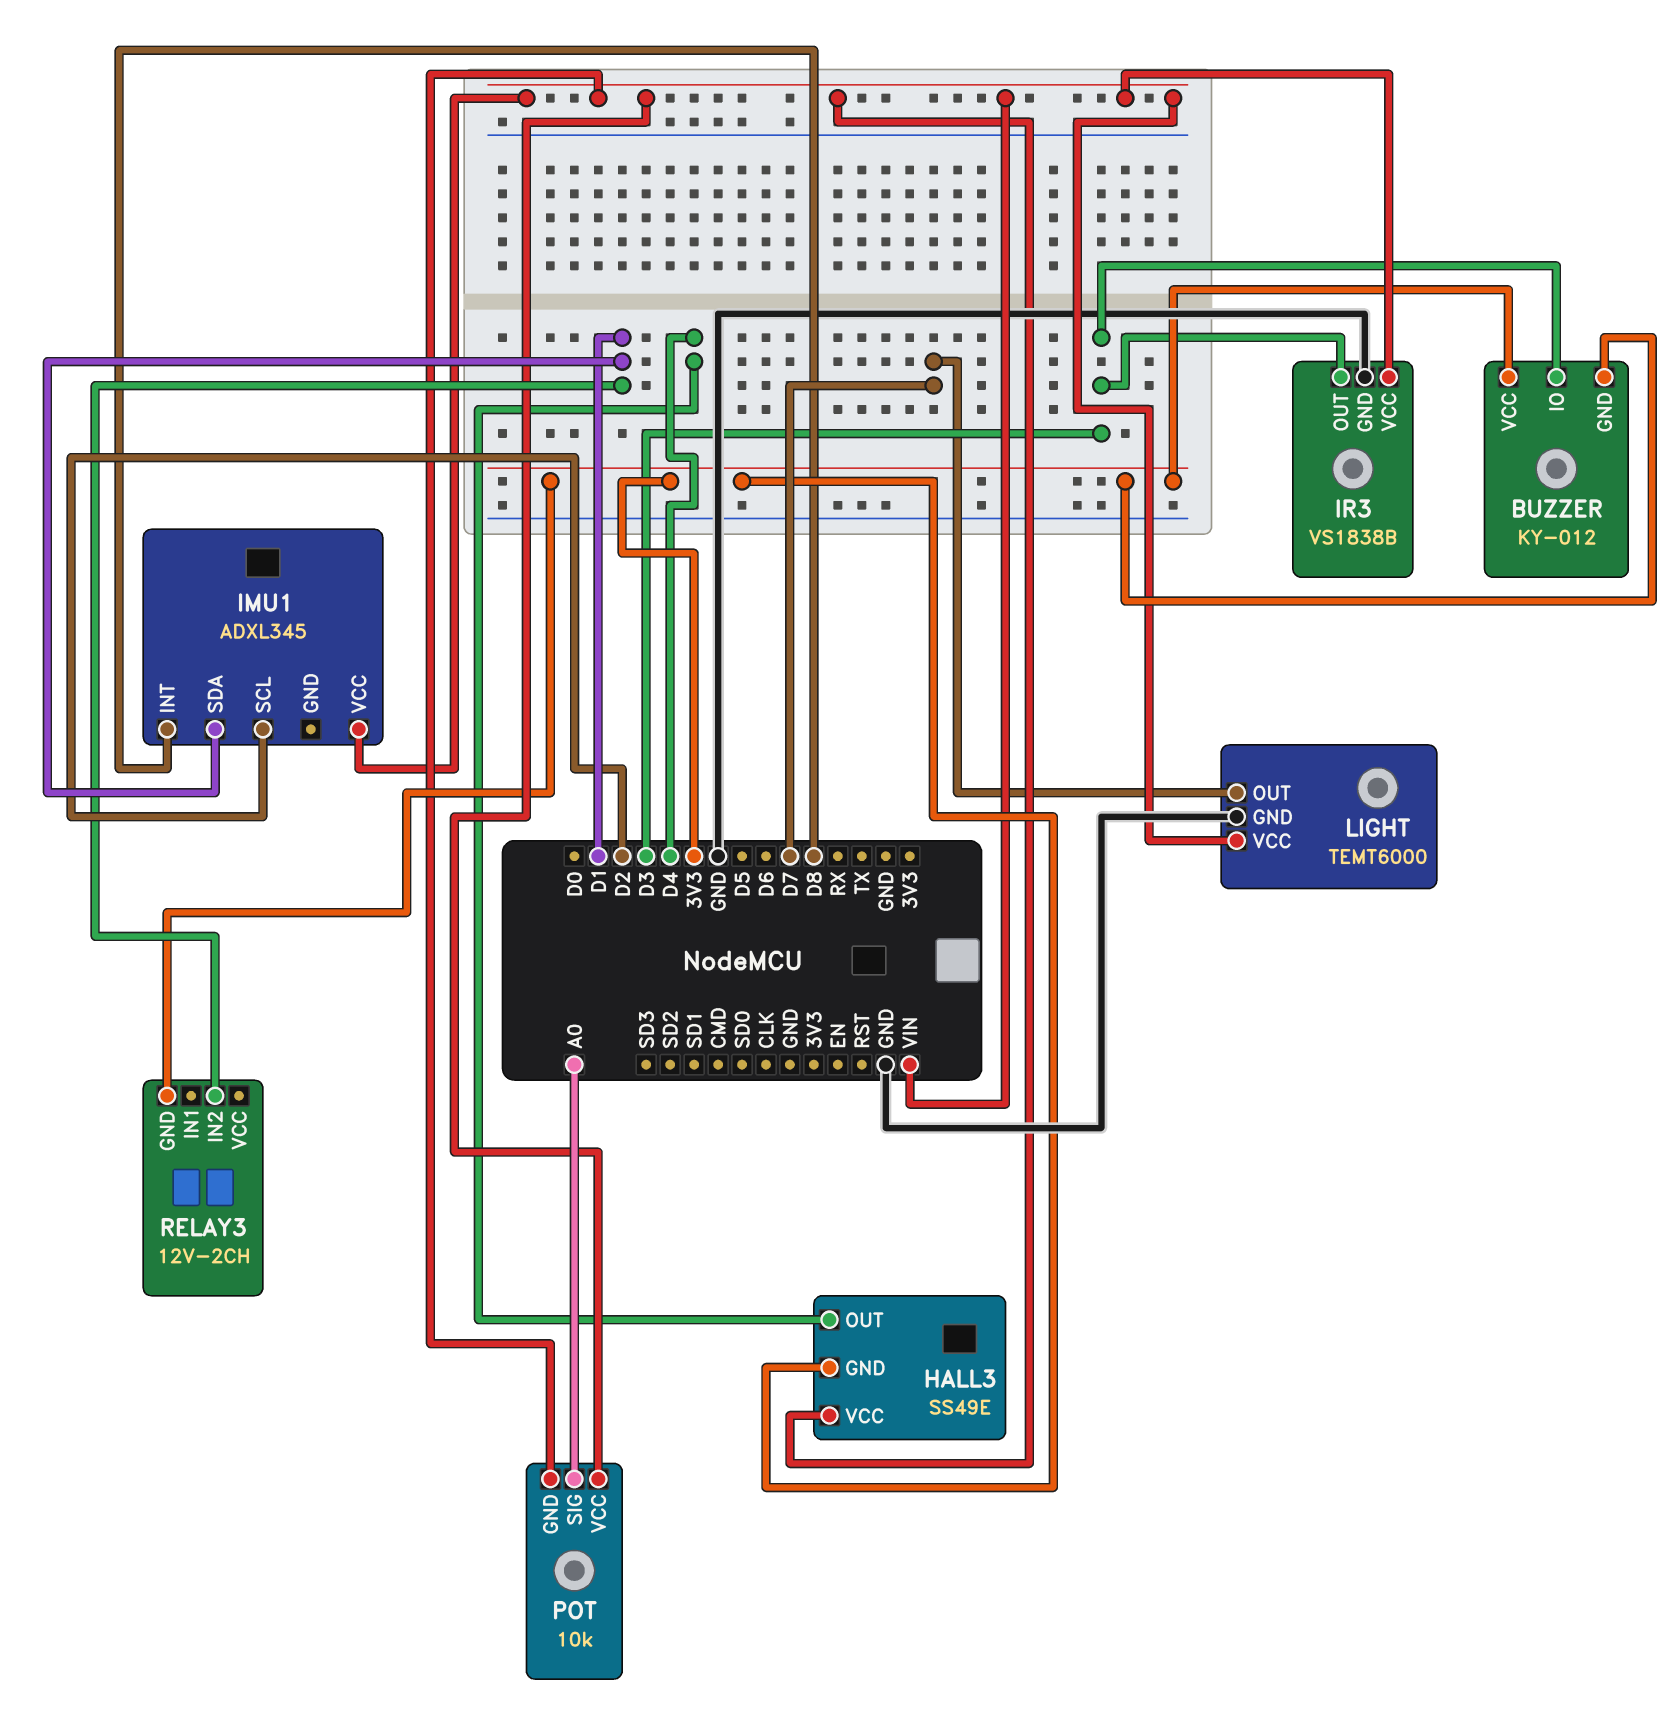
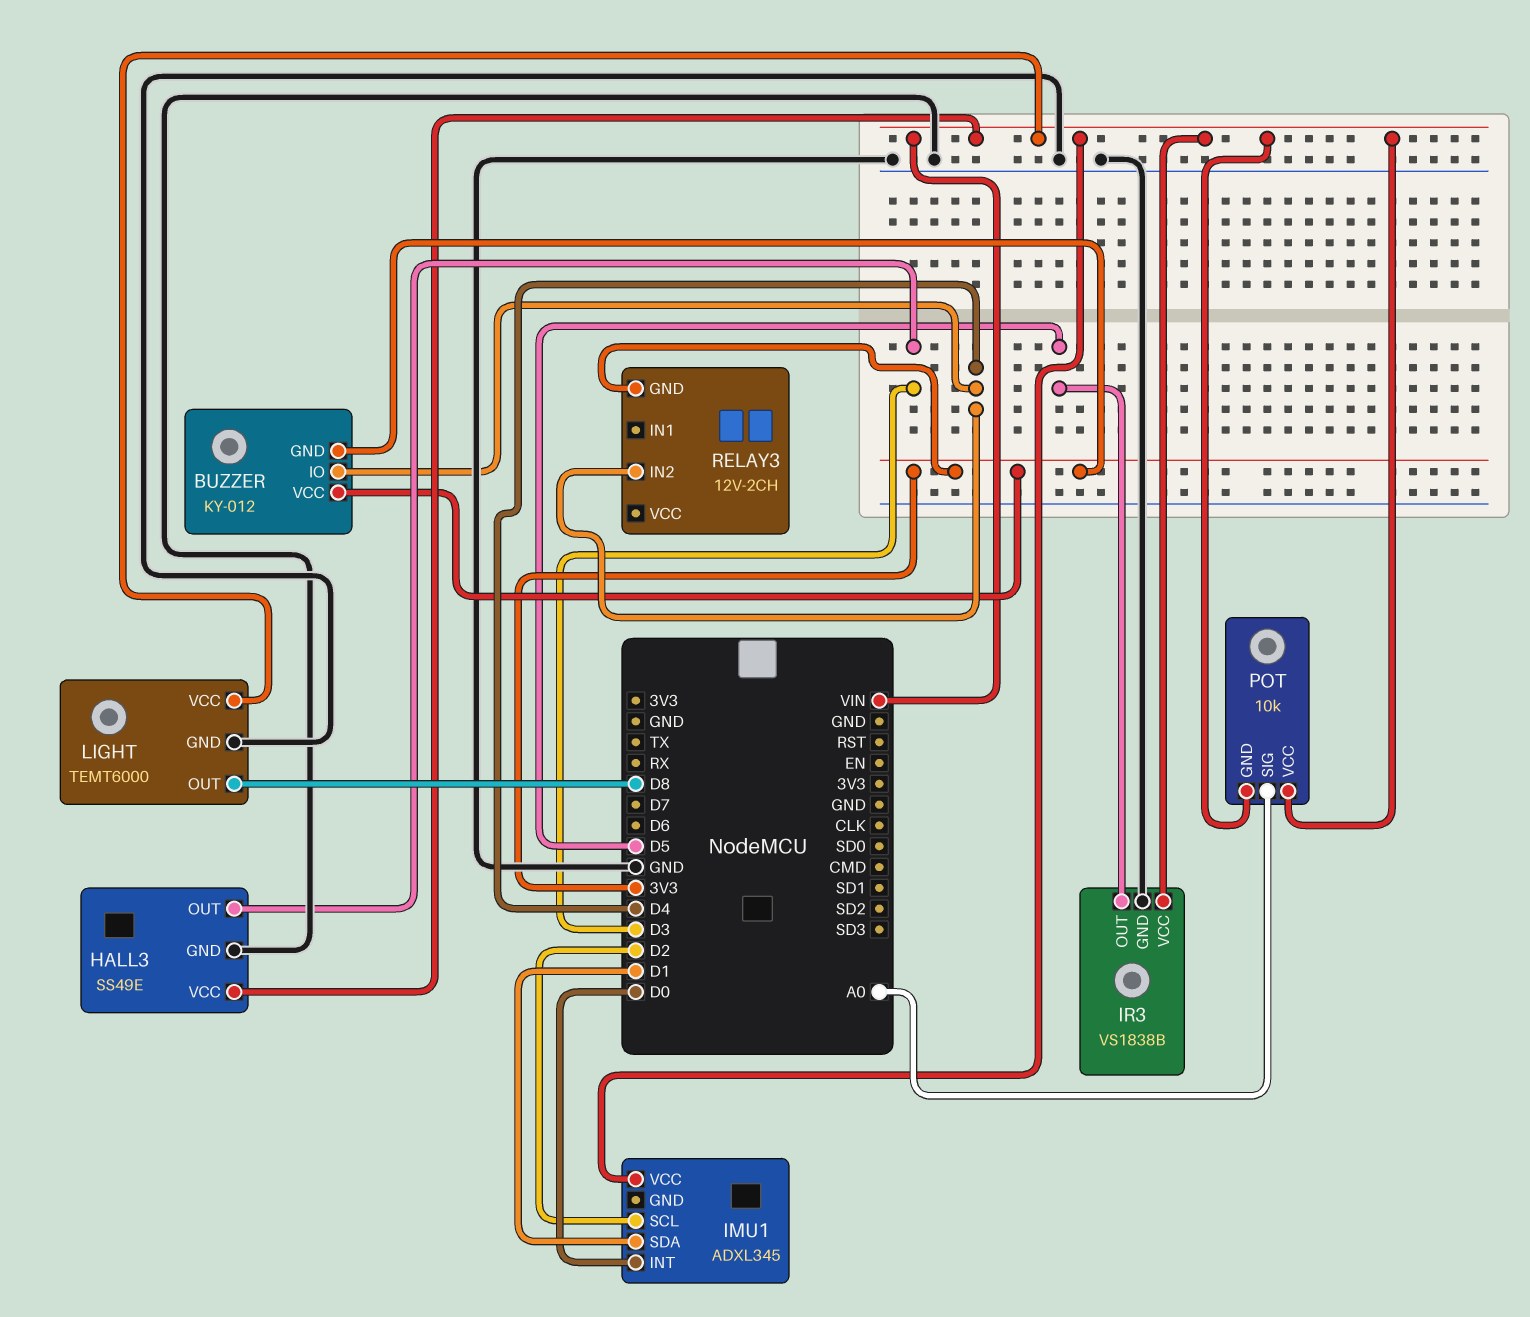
BUZZER pin IO: D3 -> D4
HALL3 pin GND: 3V3 -> GND
HALL3 pin OUT: D4 -> D3
IMU1 pin INT: D8 -> D0
IR3 pin OUT: D3 -> D5
LIGHT pin OUT: D7 -> D8
RELAY3 pin IN2: D1 -> D4

